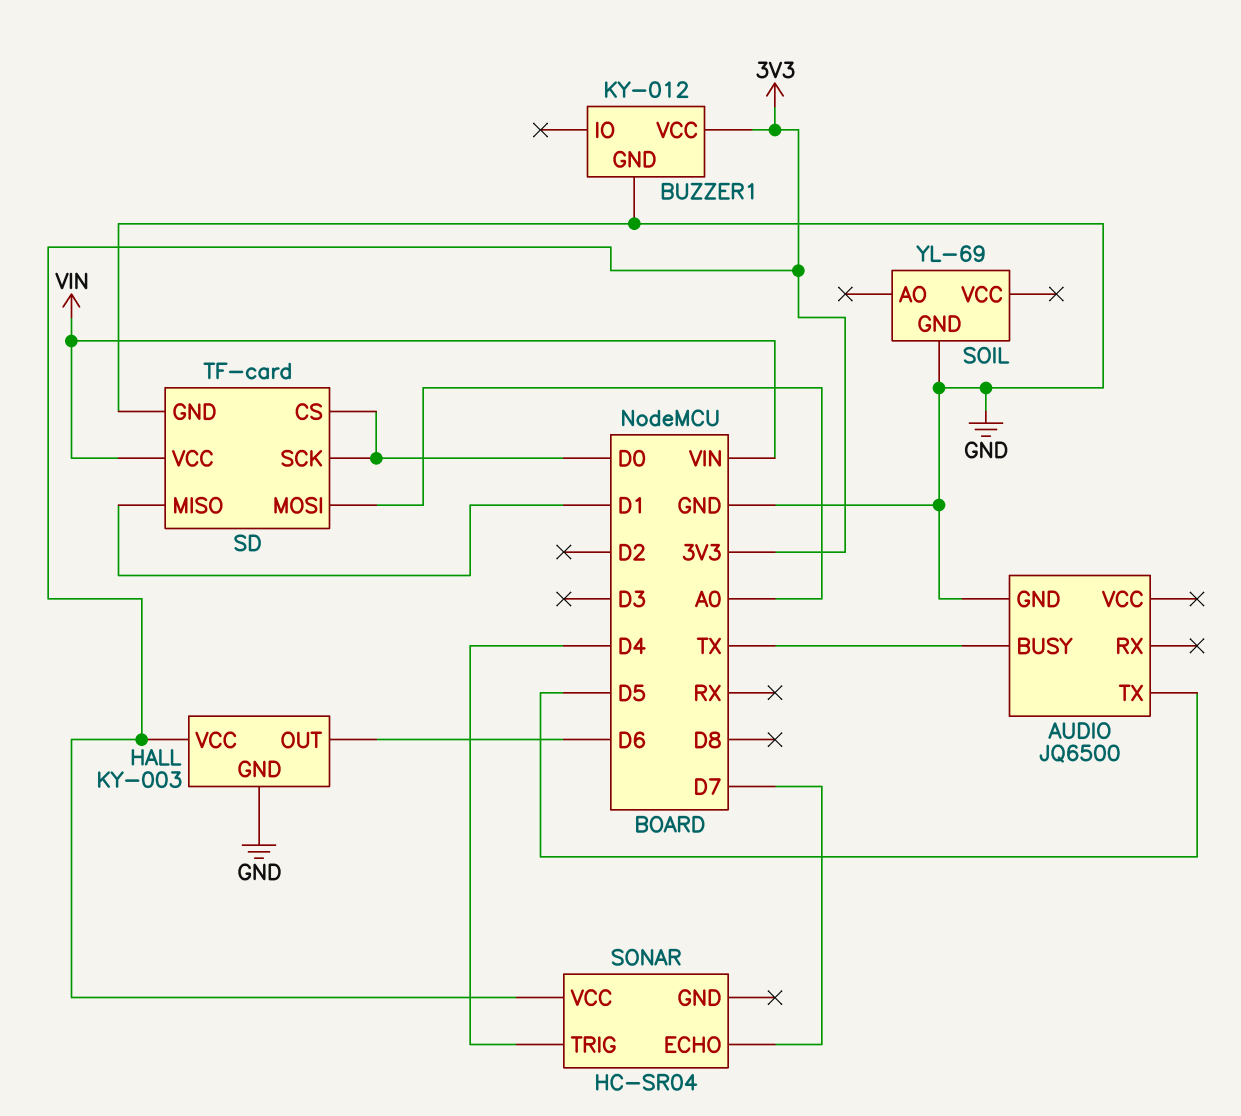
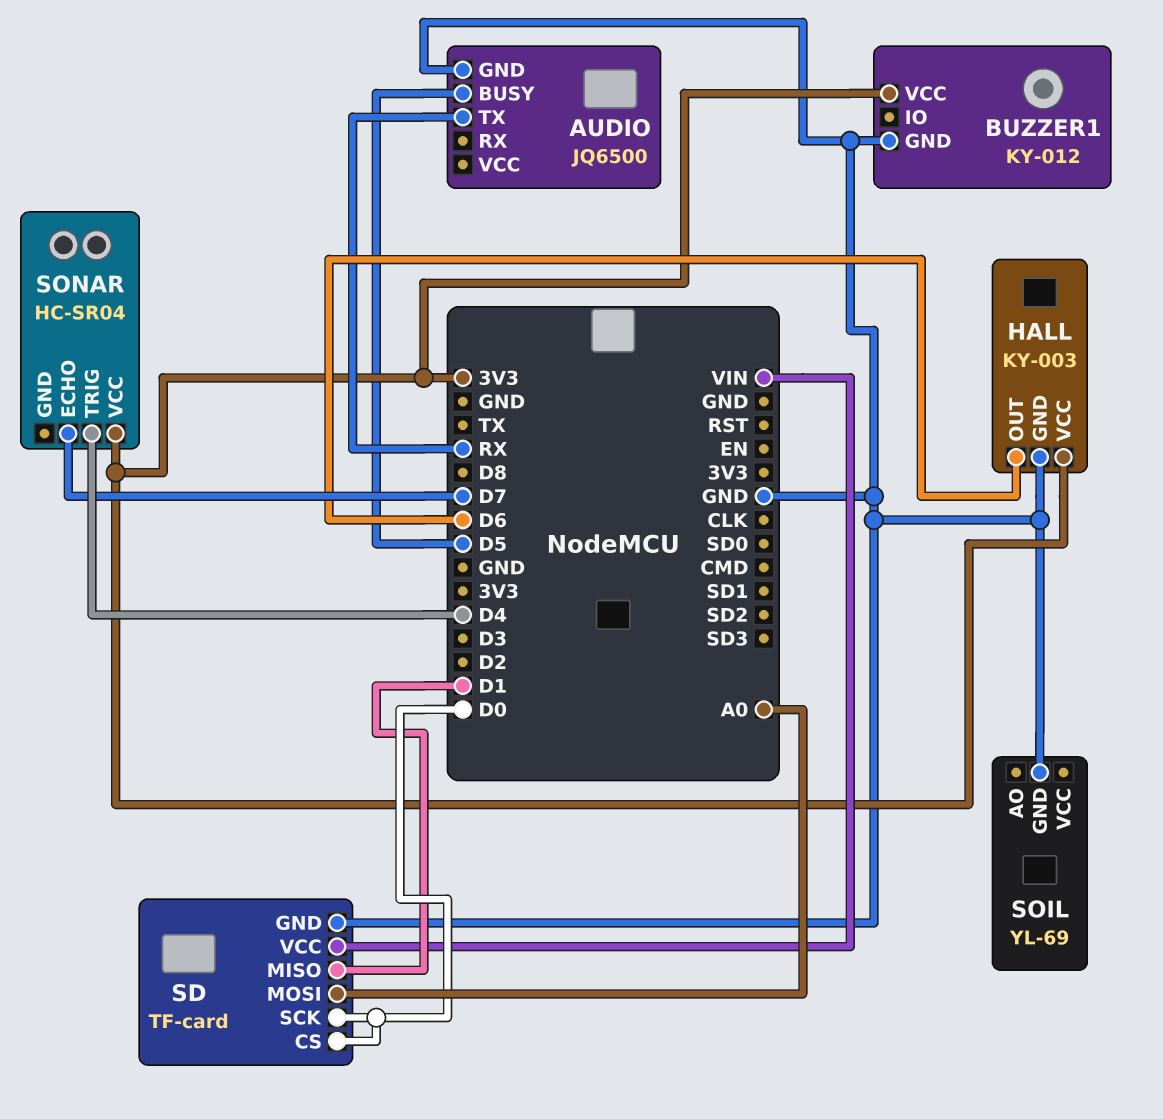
AUDIO pin BUSY: TX -> D5
AUDIO pin TX: D5 -> RX

